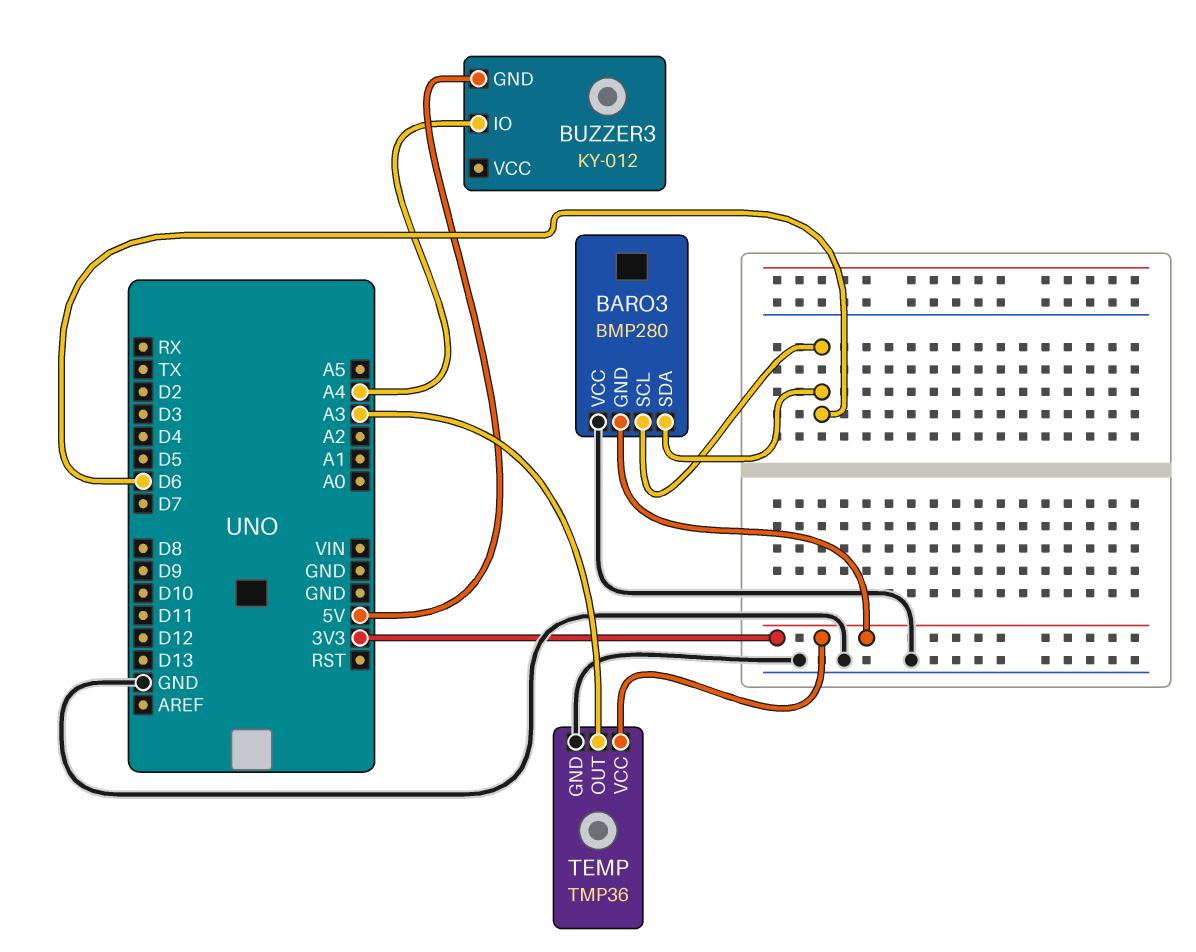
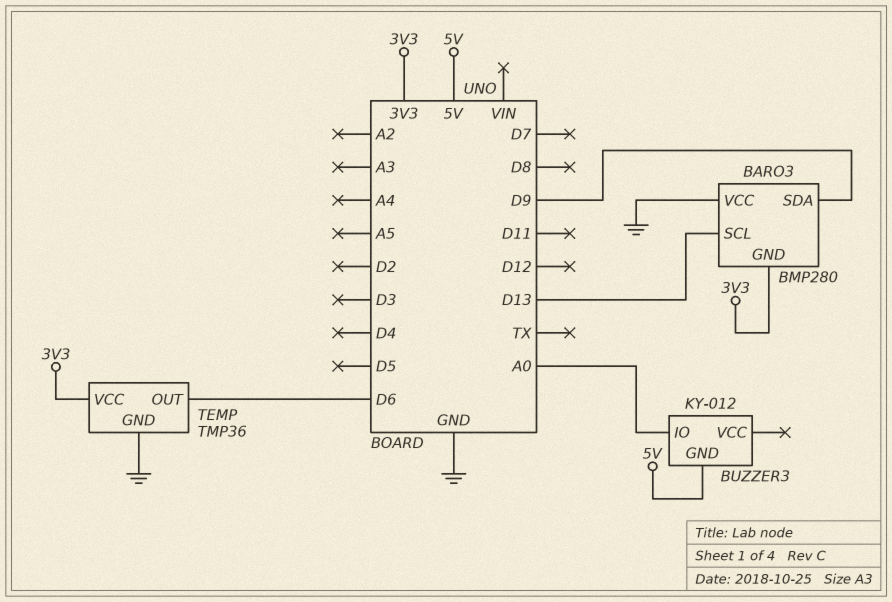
BARO3 pin SCL: D6 -> D13
BARO3 pin SDA: D6 -> D9
BUZZER3 pin IO: A4 -> A0
TEMP pin OUT: A3 -> D6

